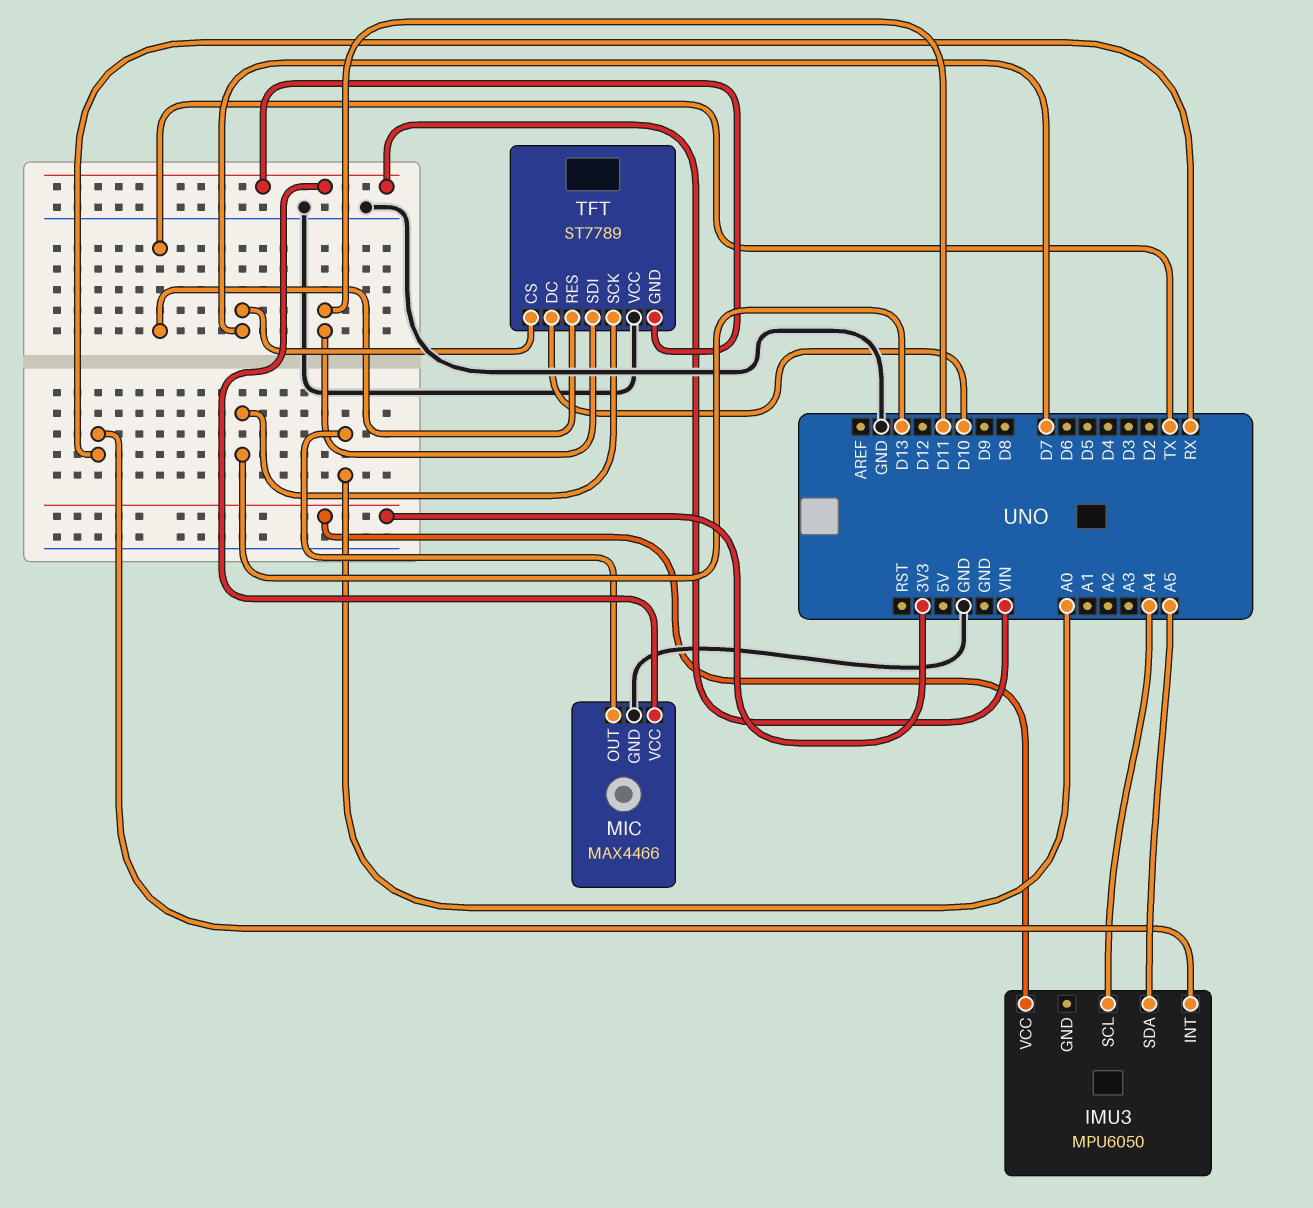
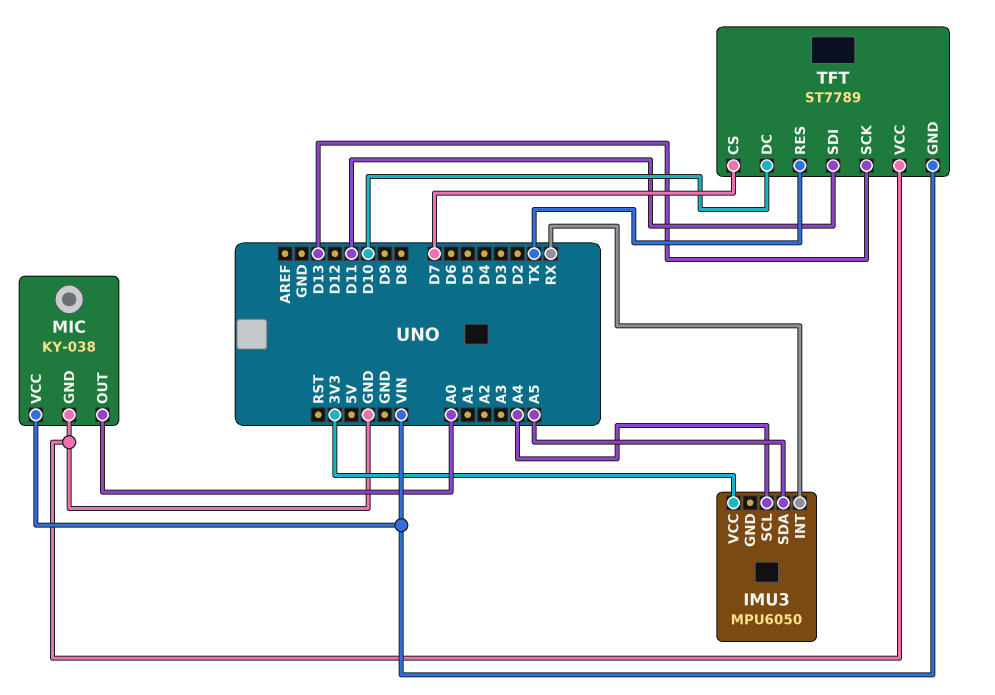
MIC: MAX4466 -> KY-038

